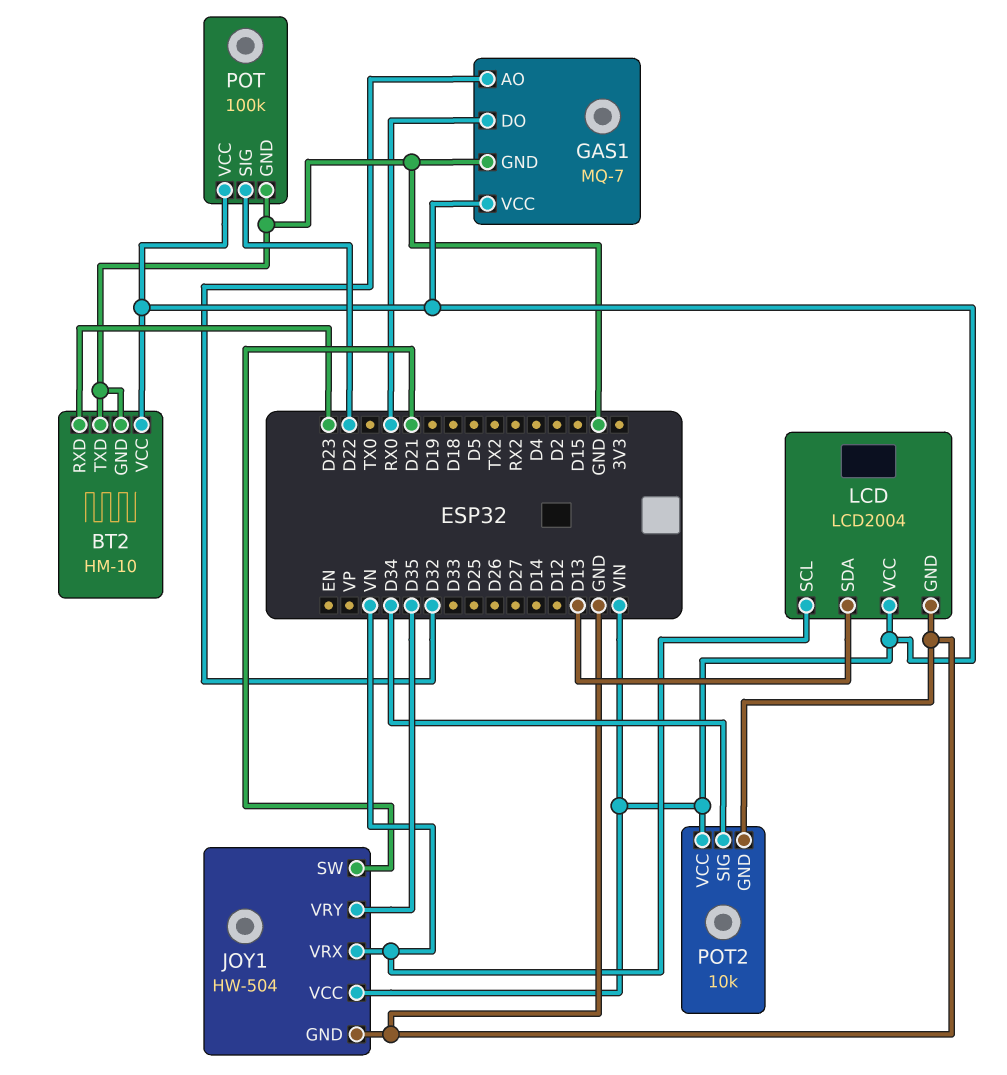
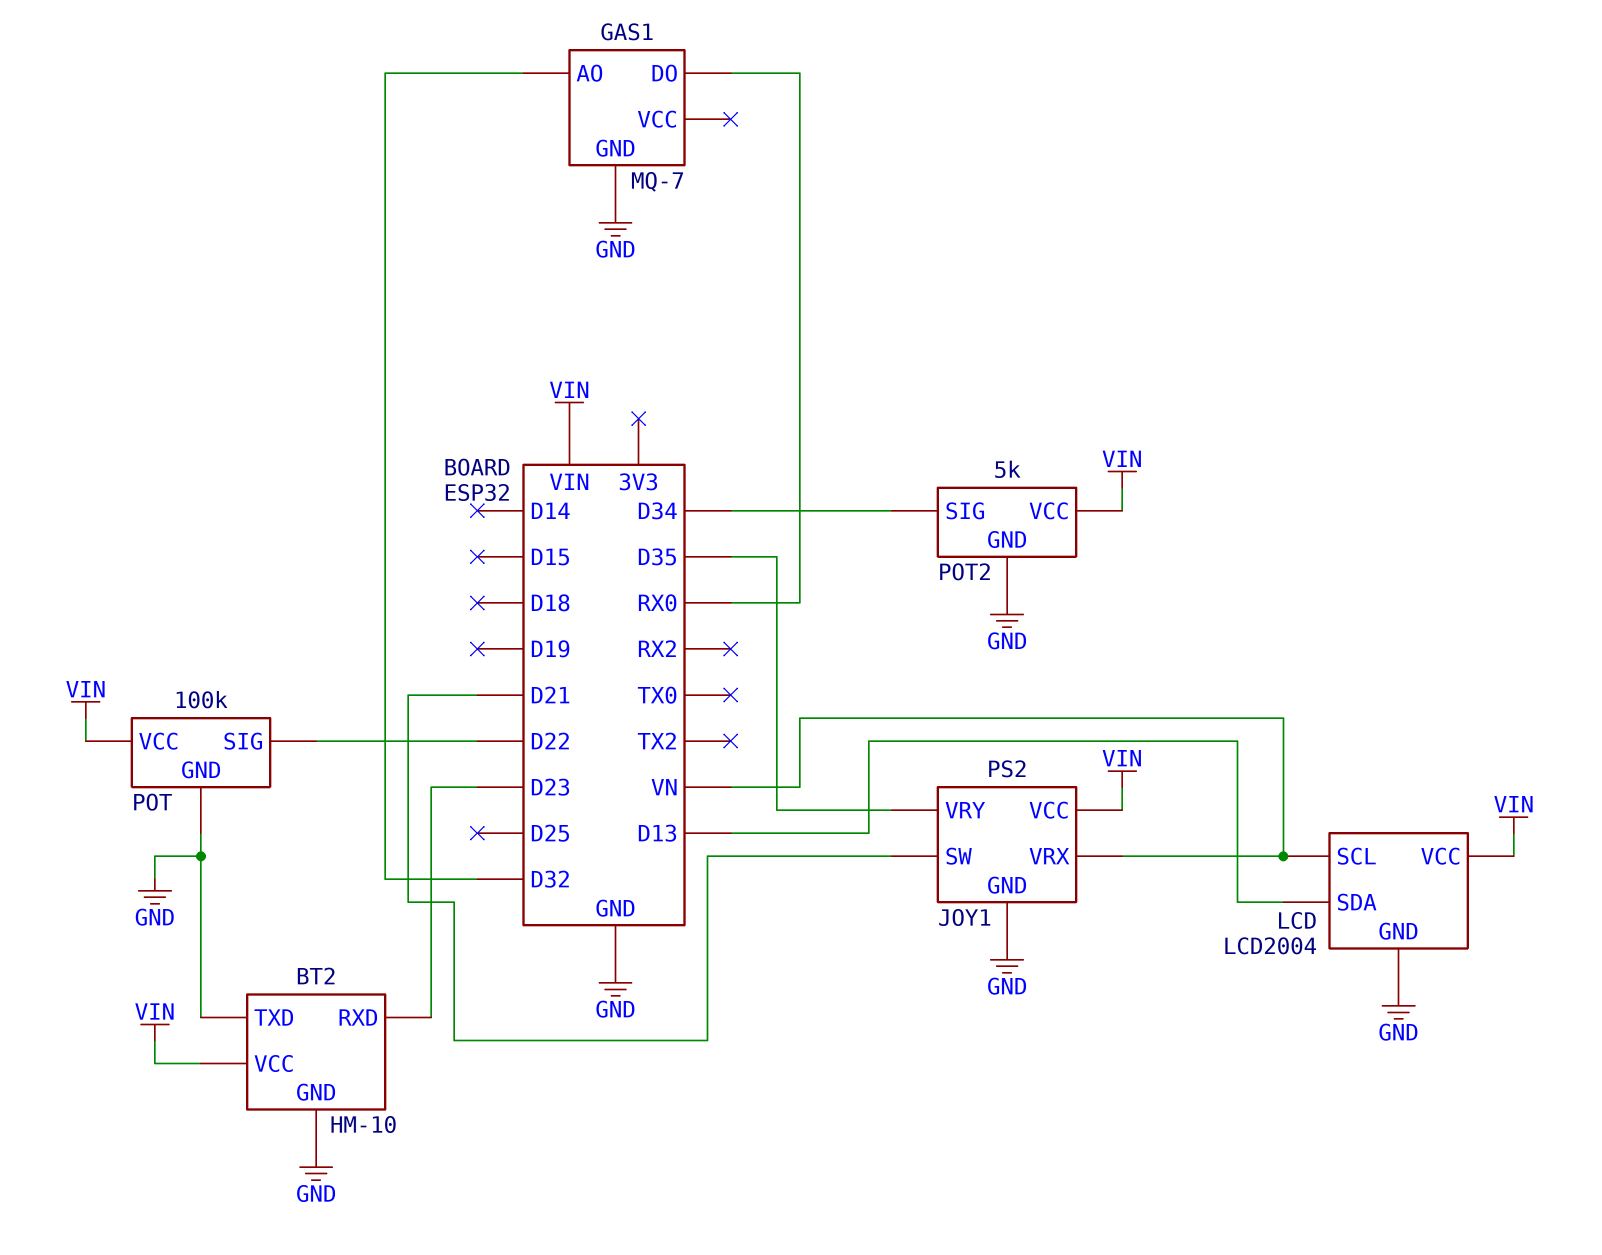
GAS1 pin VCC: VIN -> none
JOY1: HW-504 -> PS2
POT2: 10k -> 5k

